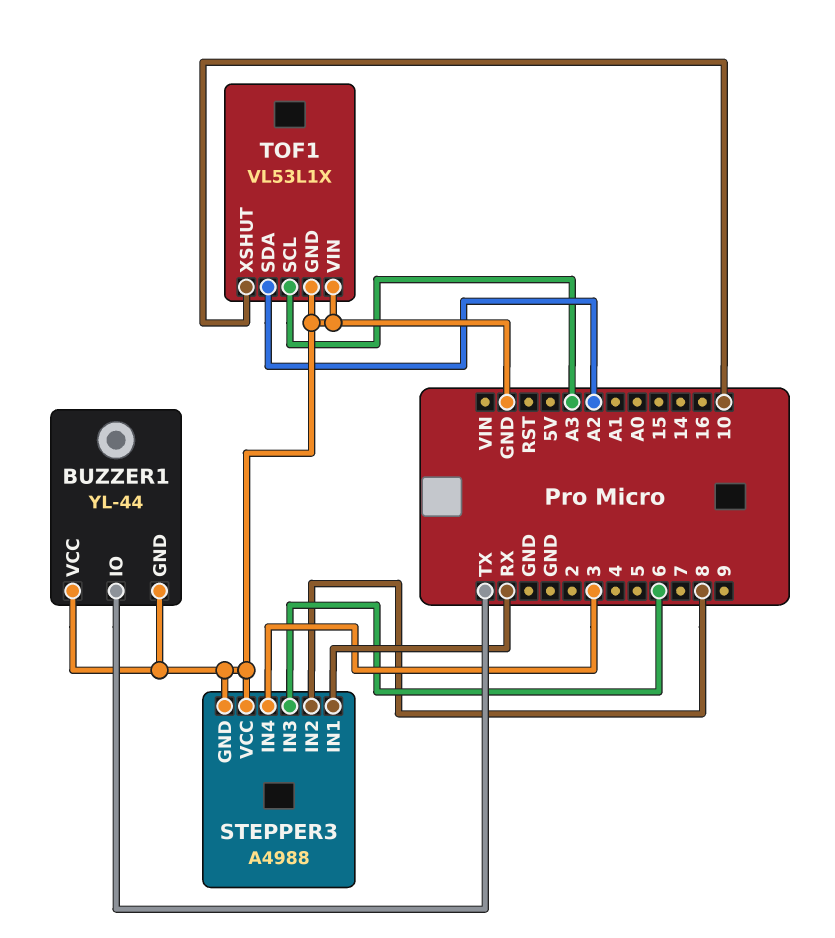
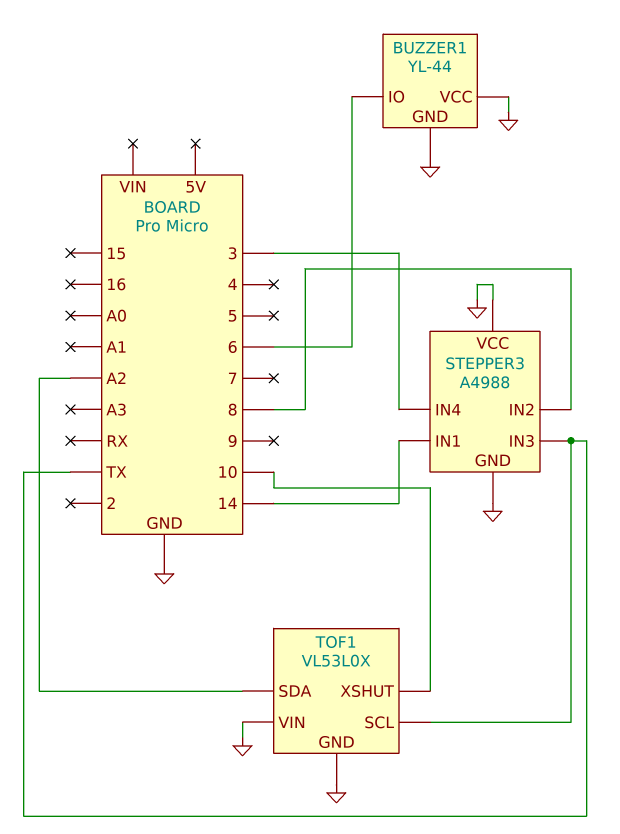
BUZZER1 pin IO: TX -> 6
STEPPER3 pin IN1: RX -> 14
STEPPER3 pin IN3: 6 -> TX
TOF1: VL53L1X -> VL53L0X
TOF1 pin SCL: A3 -> TX

